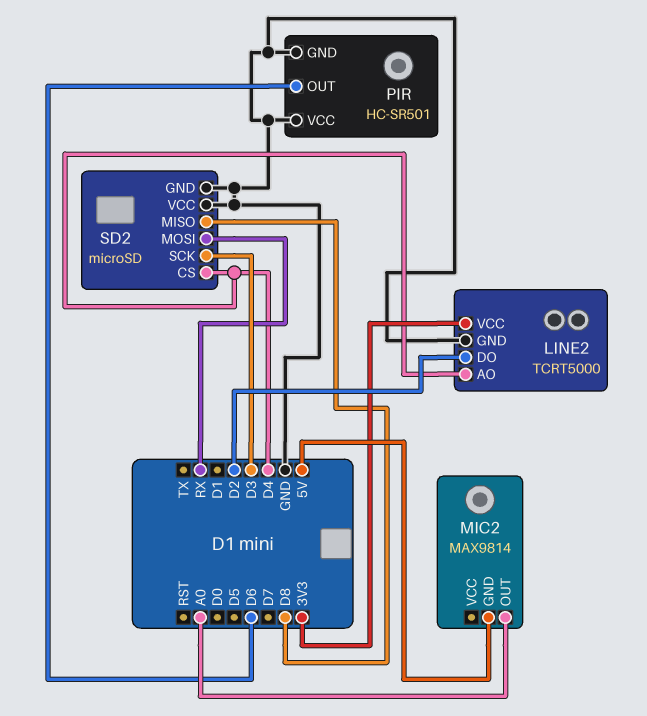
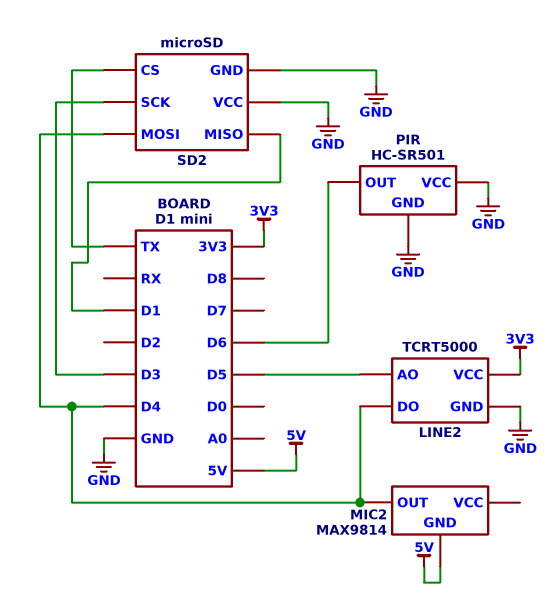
LINE2 pin AO: D4 -> D5
LINE2 pin DO: D2 -> D4
MIC2 pin OUT: A0 -> D4
SD2 pin CS: D4 -> TX
SD2 pin MISO: D8 -> D1
SD2 pin MOSI: RX -> D4

